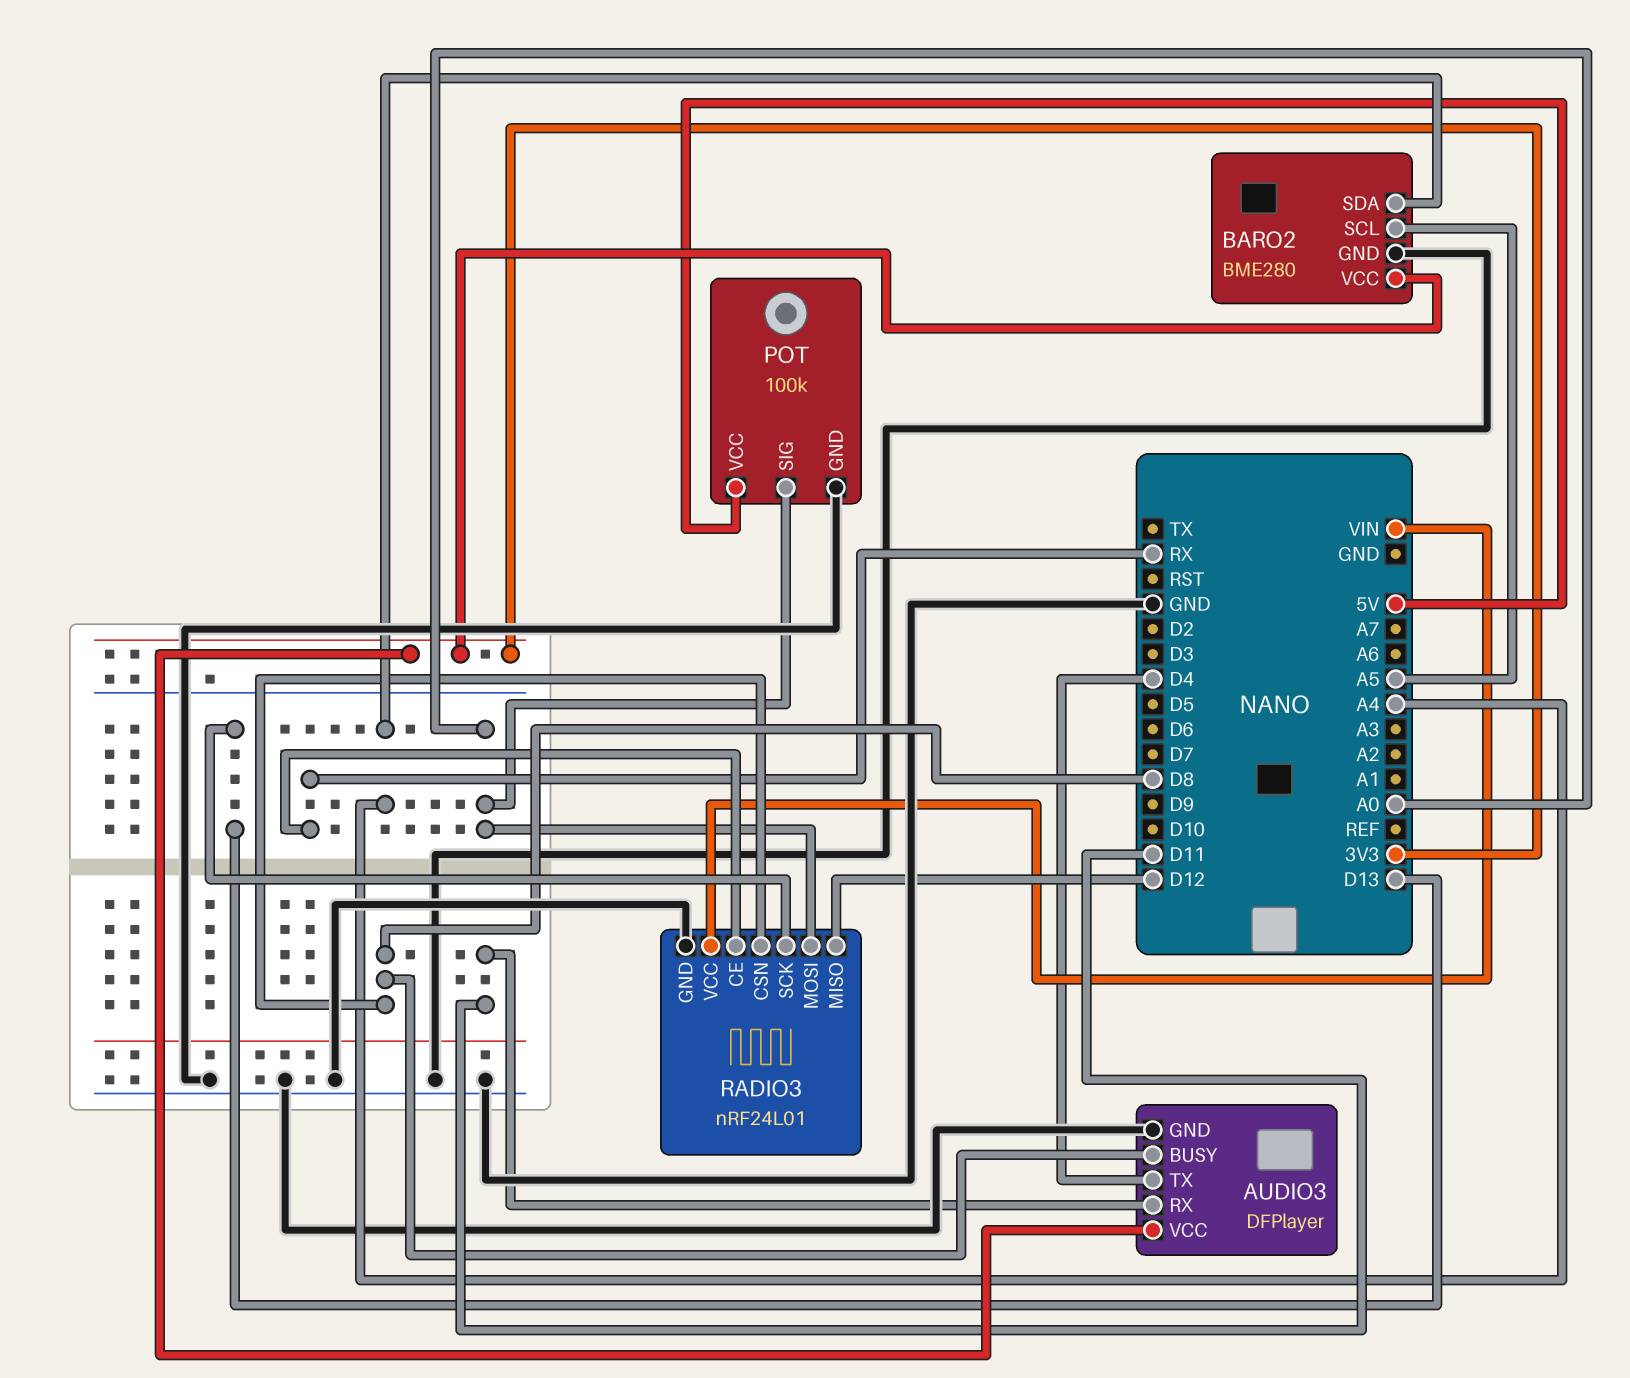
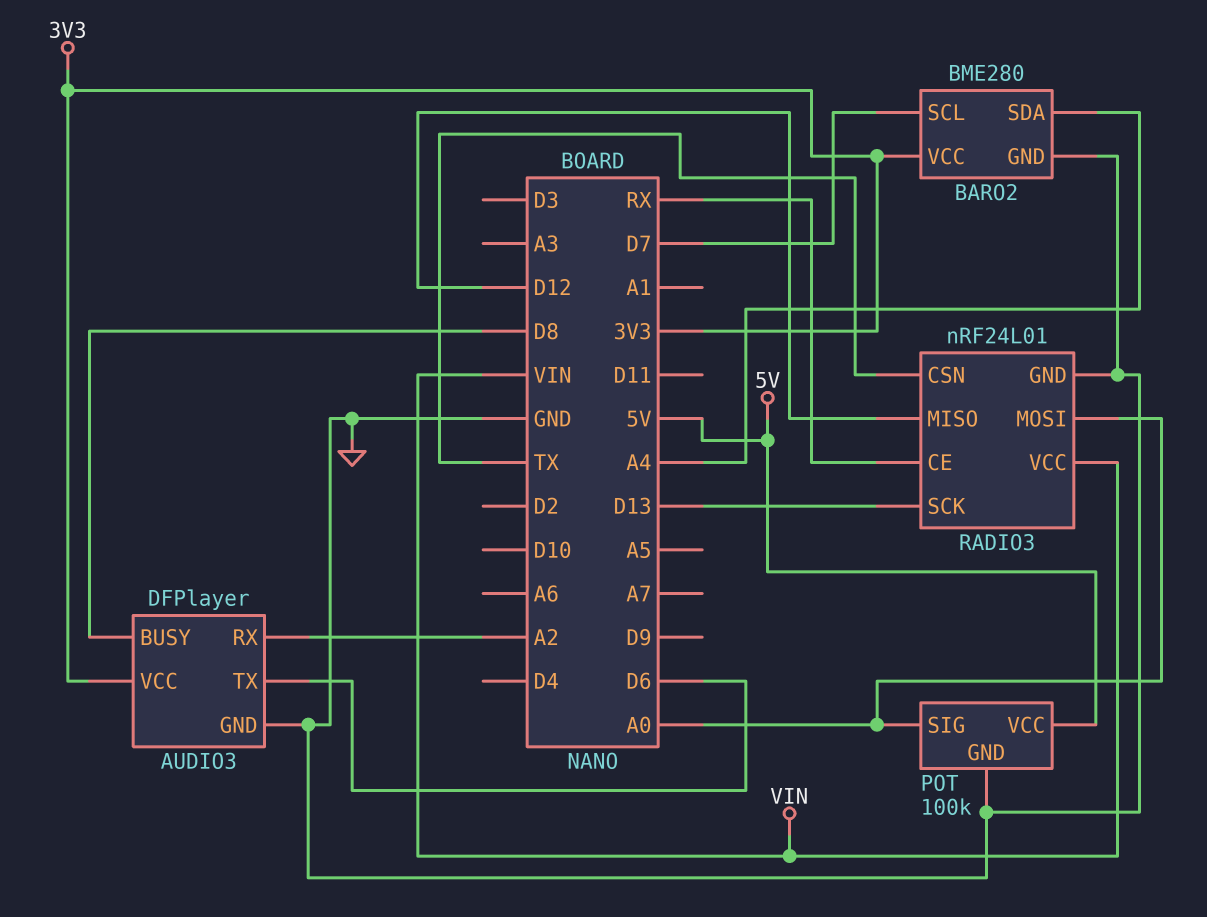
AUDIO3 pin RX: D11 -> A2
AUDIO3 pin TX: D4 -> D6
BARO2 pin SCL: A5 -> D7
RADIO3 pin CSN: D8 -> TX

